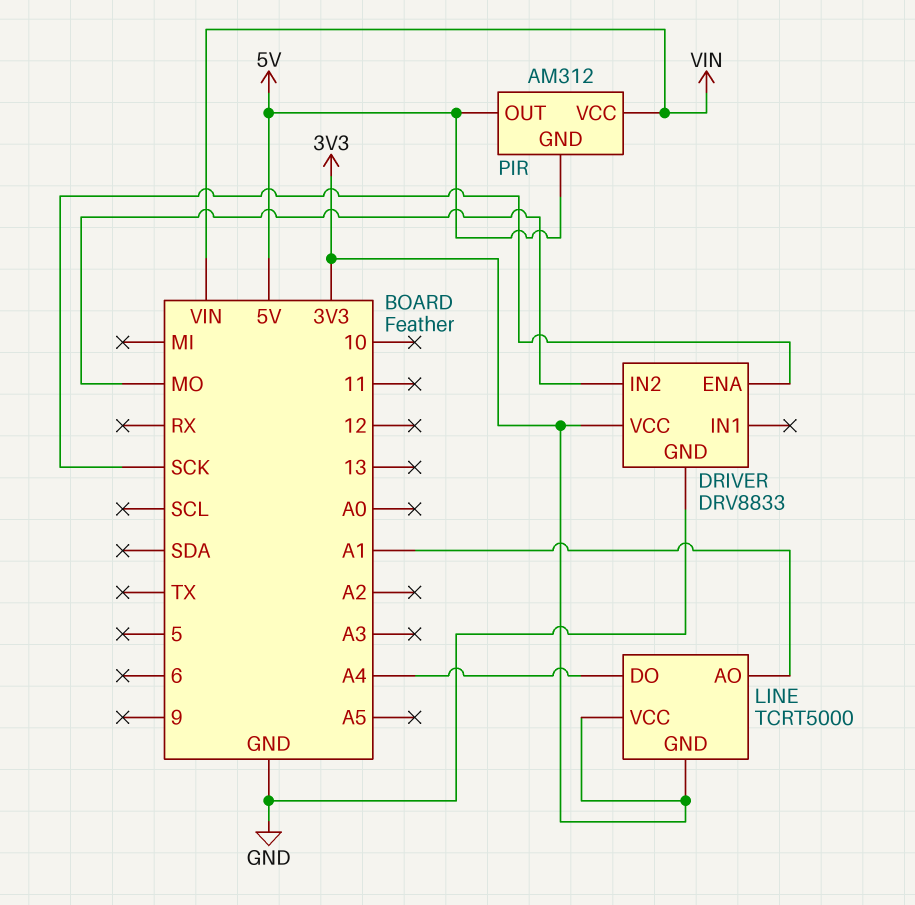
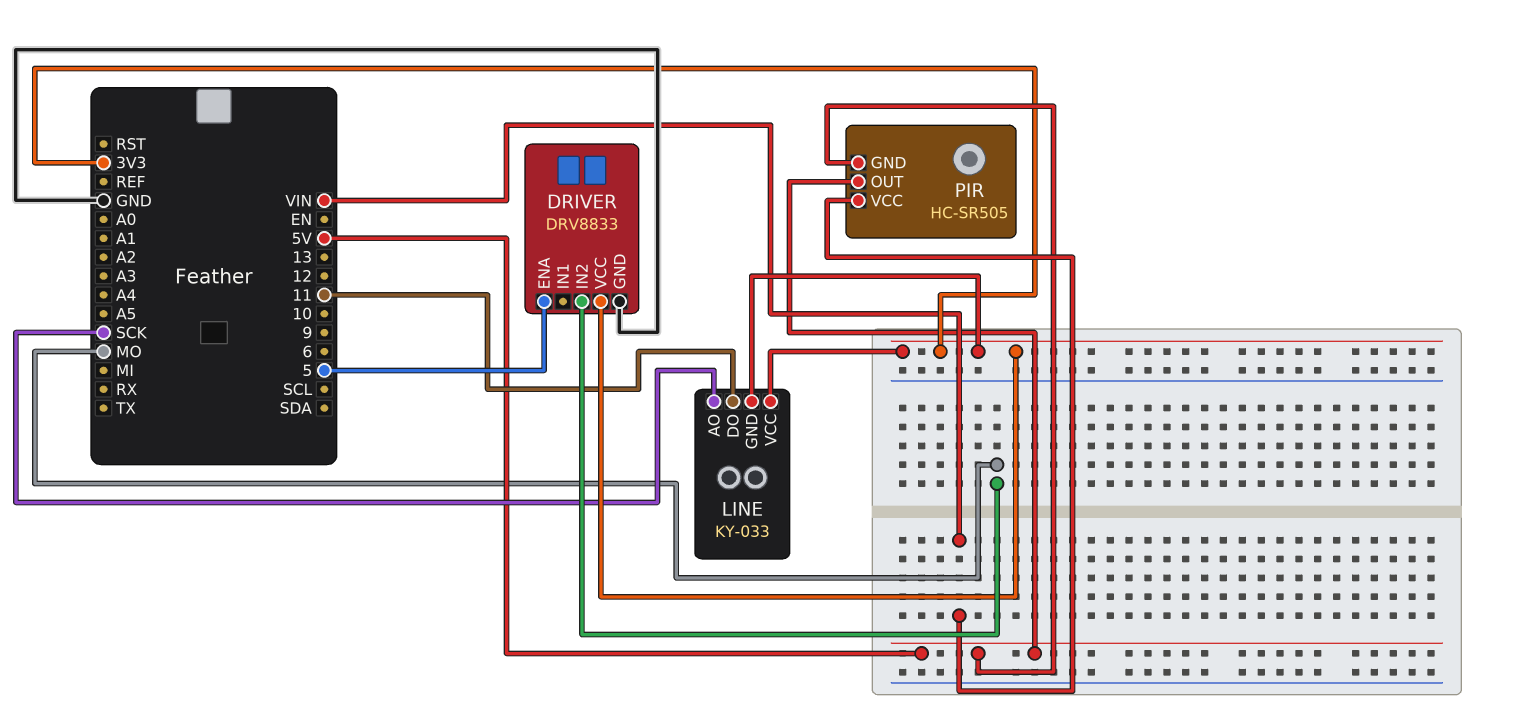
DRIVER pin ENA: SCK -> 5
LINE: TCRT5000 -> KY-033
LINE pin AO: A1 -> SCK
LINE pin DO: A4 -> 11
PIR: AM312 -> HC-SR505

